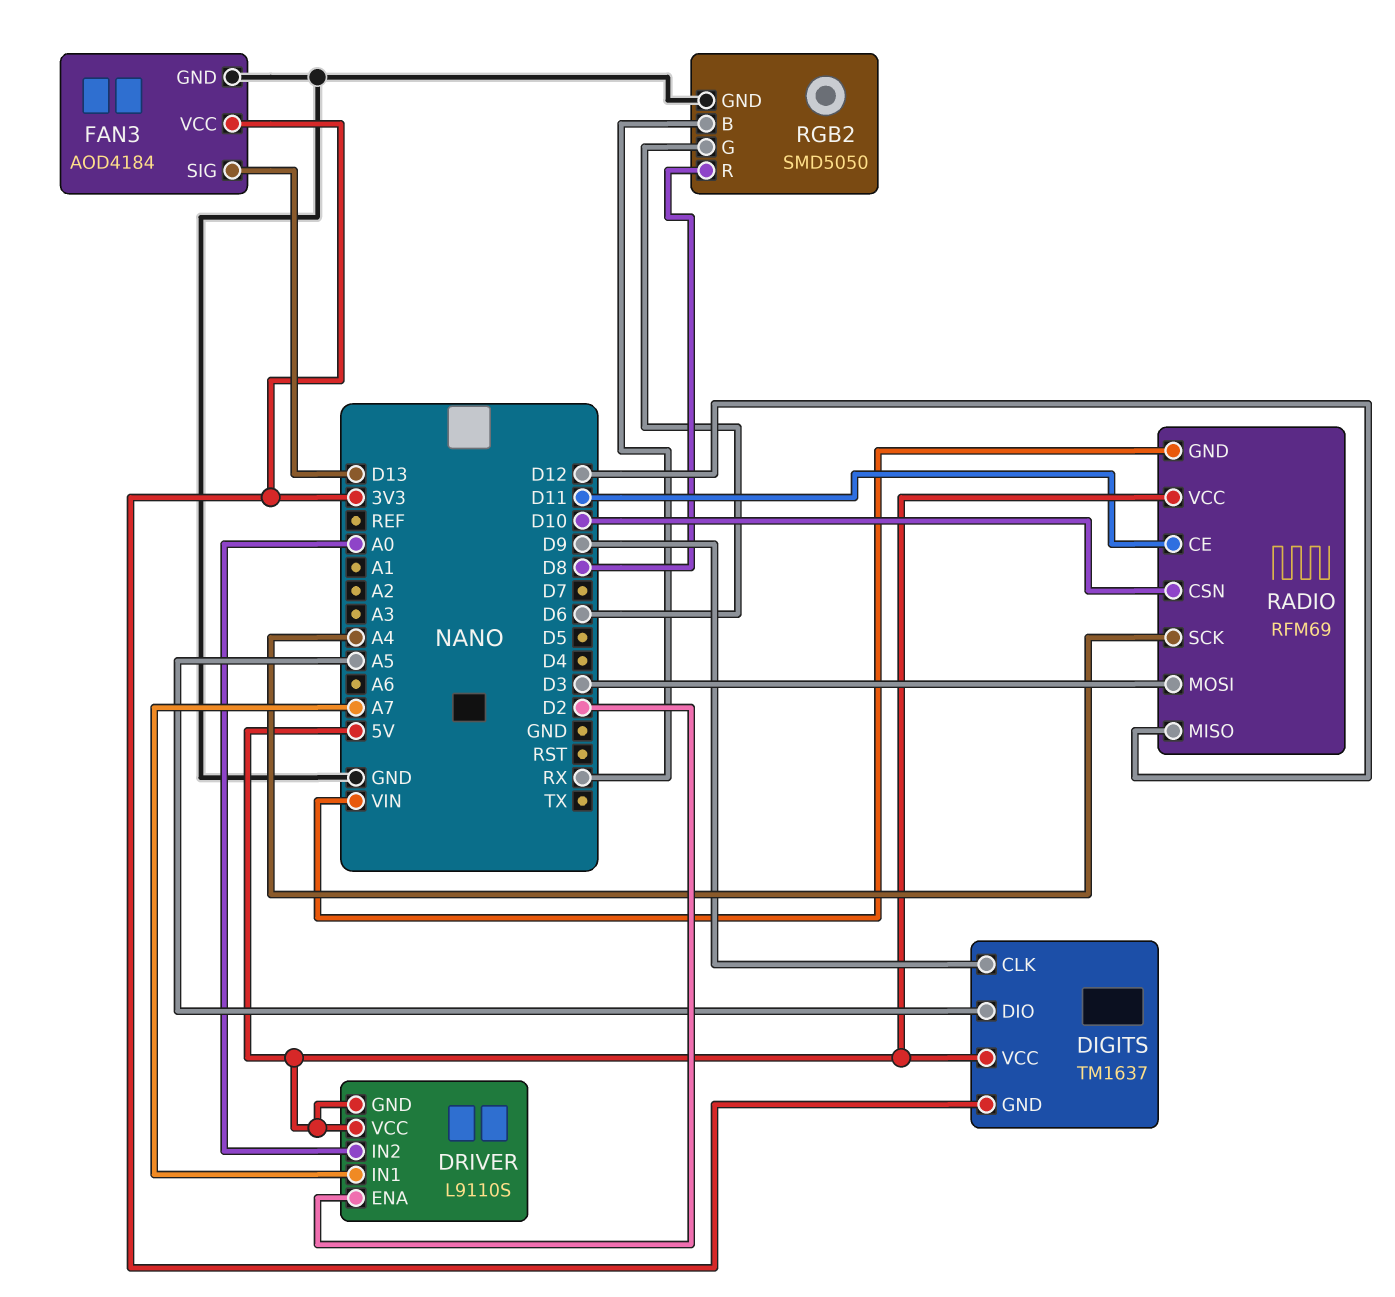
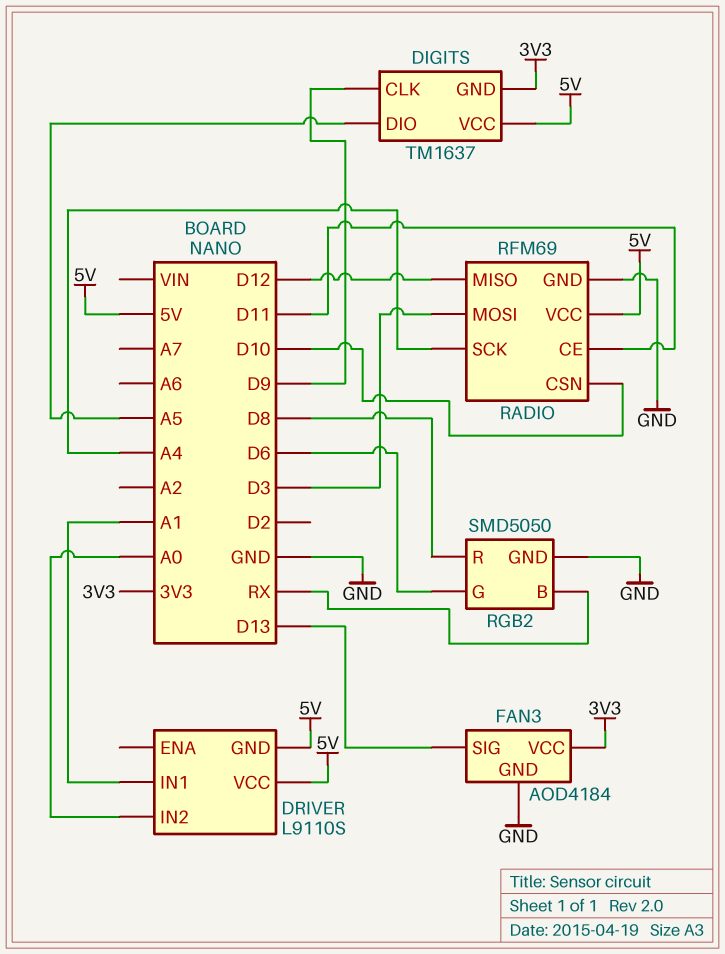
DRIVER pin ENA: D2 -> none
DRIVER pin IN1: A7 -> A1
RADIO pin GND: VIN -> GND

